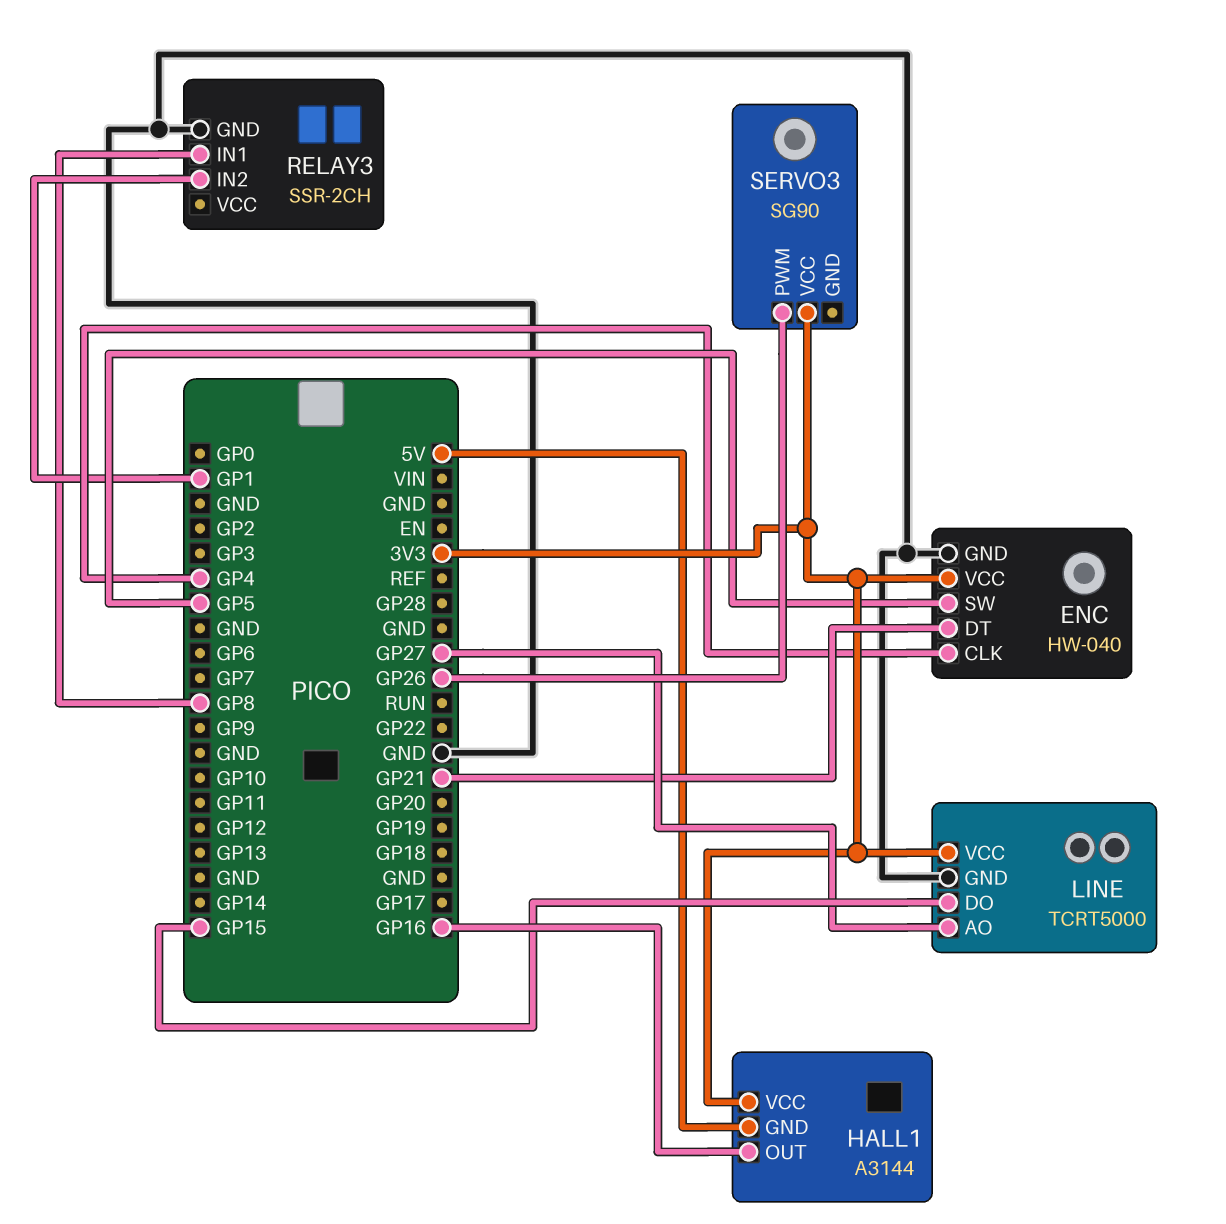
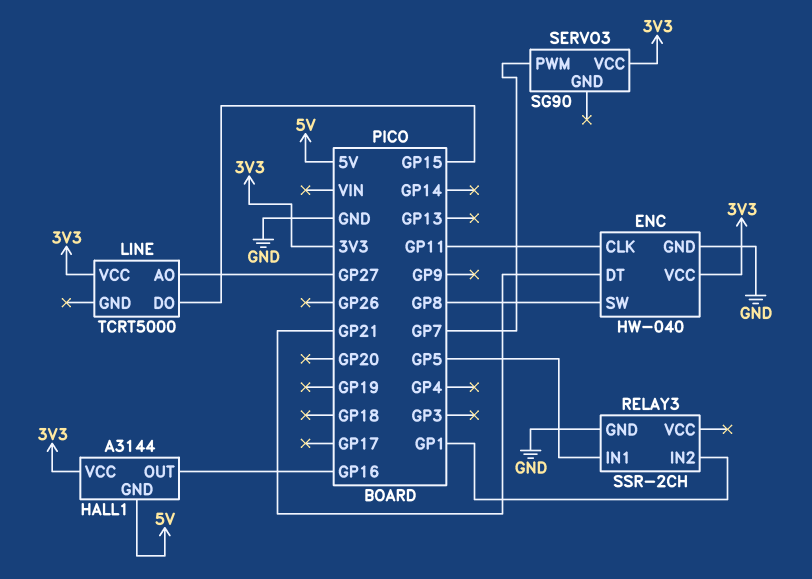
ENC pin CLK: GP4 -> GP11
ENC pin SW: GP5 -> GP8
LINE pin GND: GND -> none
RELAY3 pin IN1: GP8 -> GP5
SERVO3 pin PWM: GP26 -> GP7

